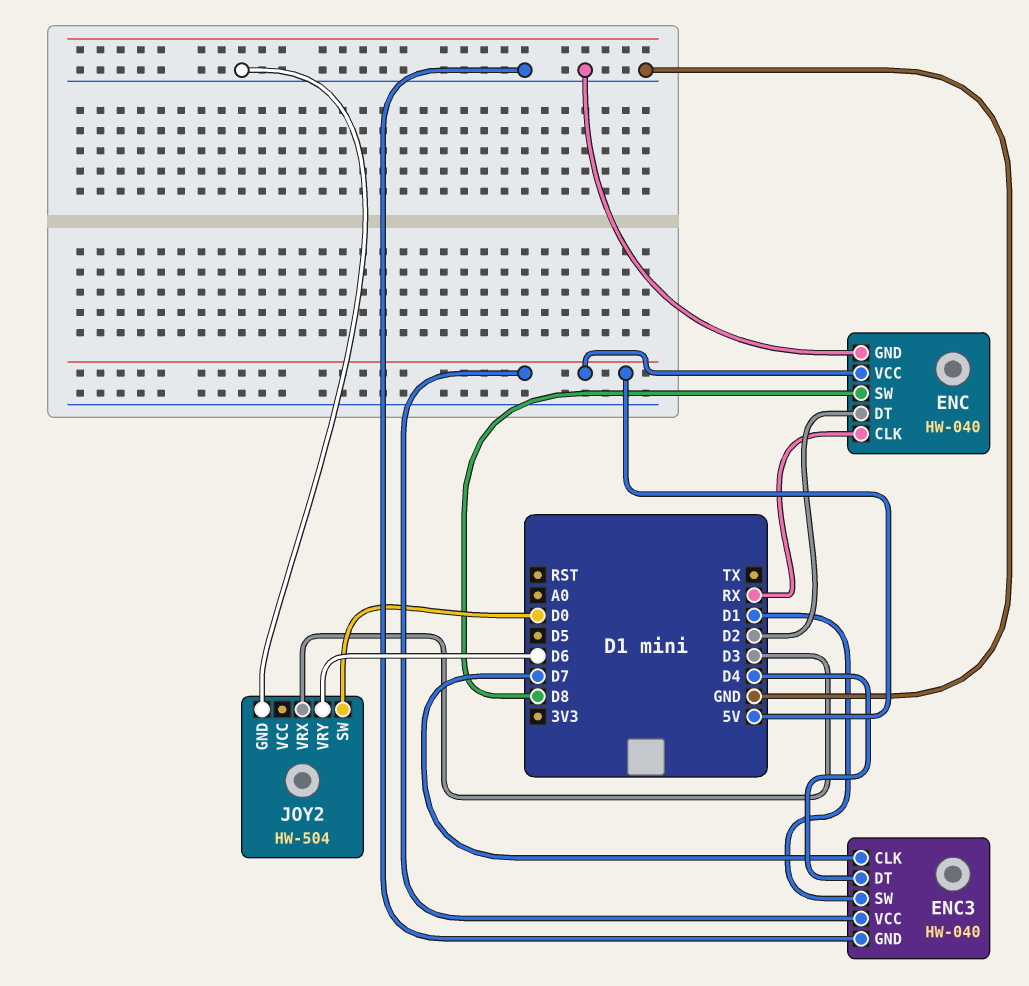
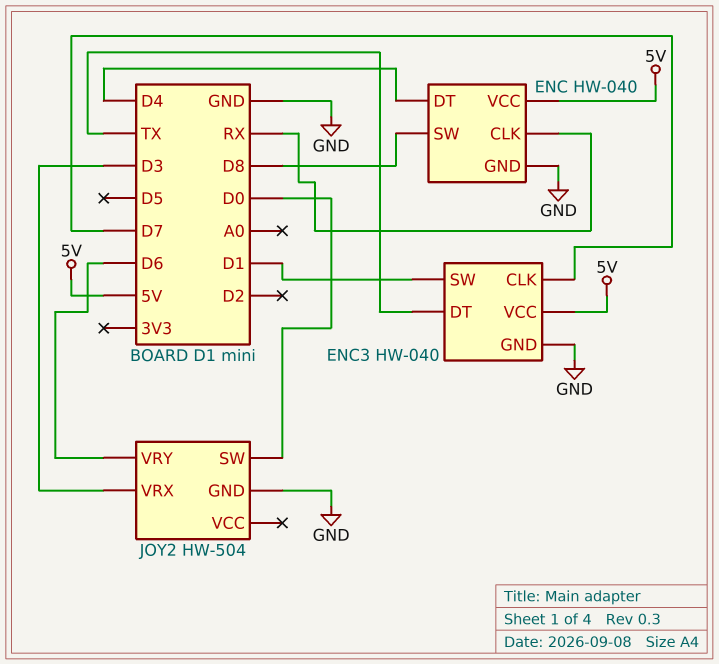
ENC pin DT: D2 -> D4
ENC3 pin DT: D4 -> TX

